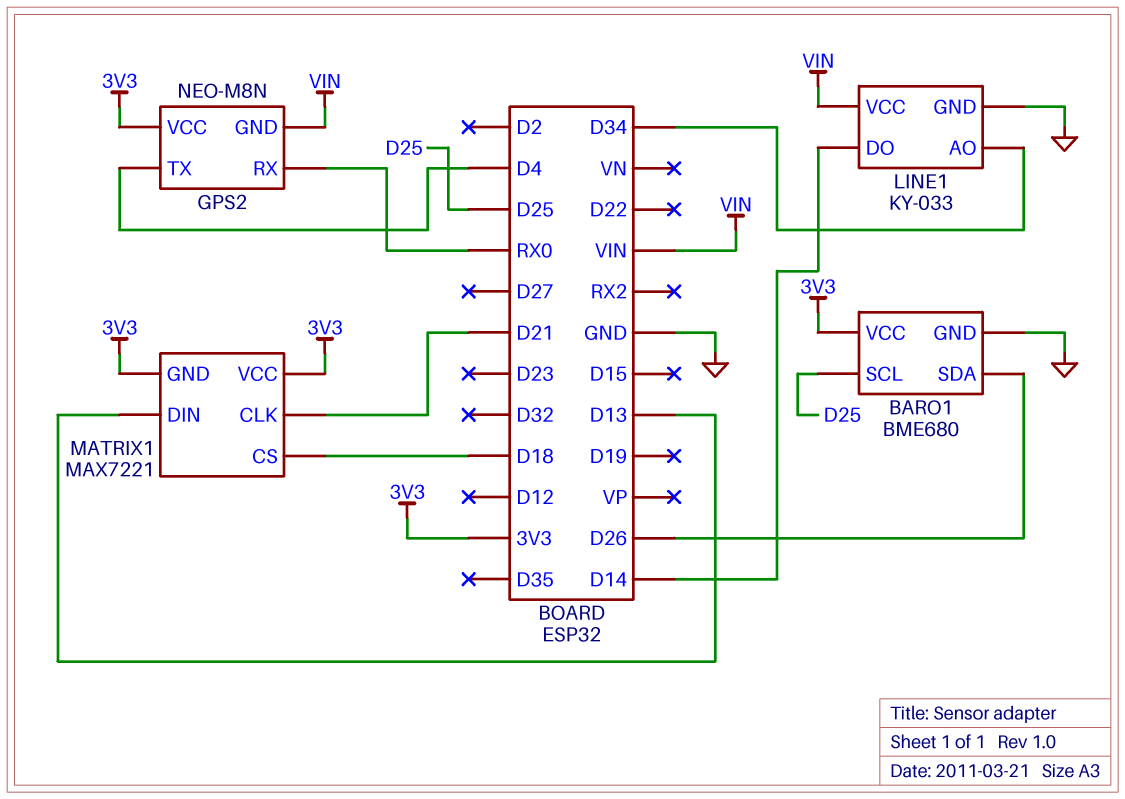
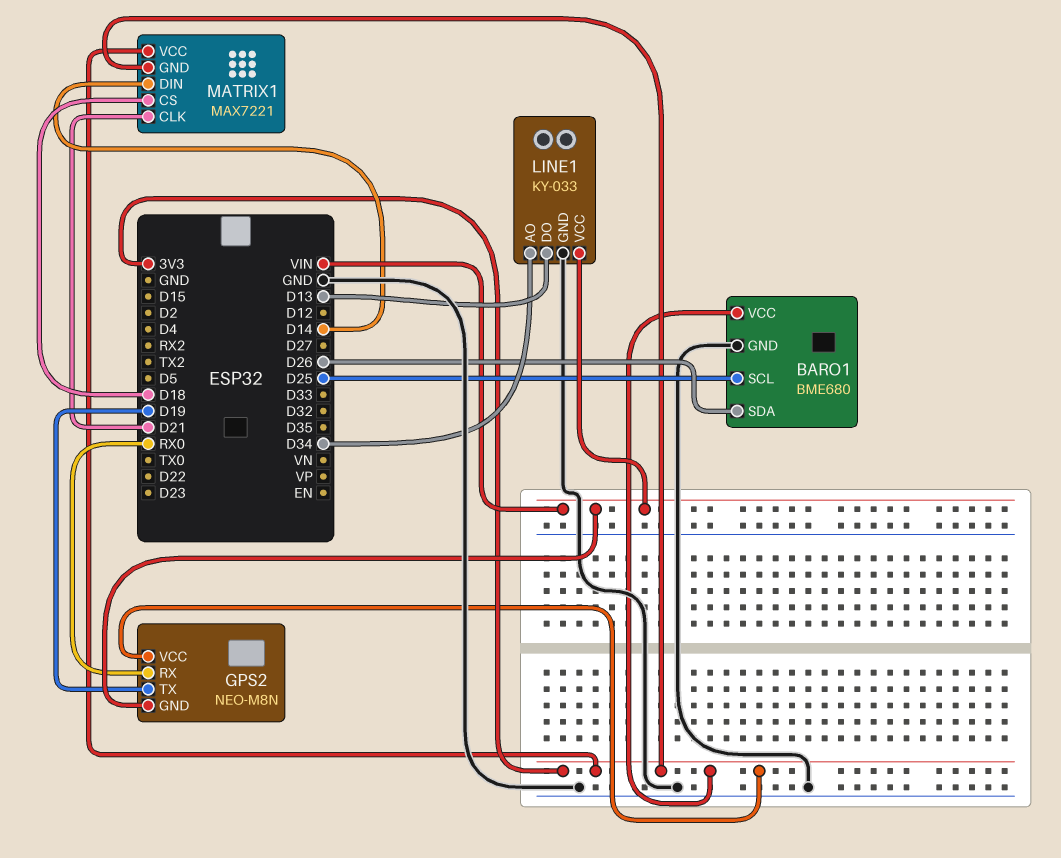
GPS2 pin TX: D4 -> D19
LINE1 pin DO: D14 -> D13
MATRIX1 pin DIN: D13 -> D14

